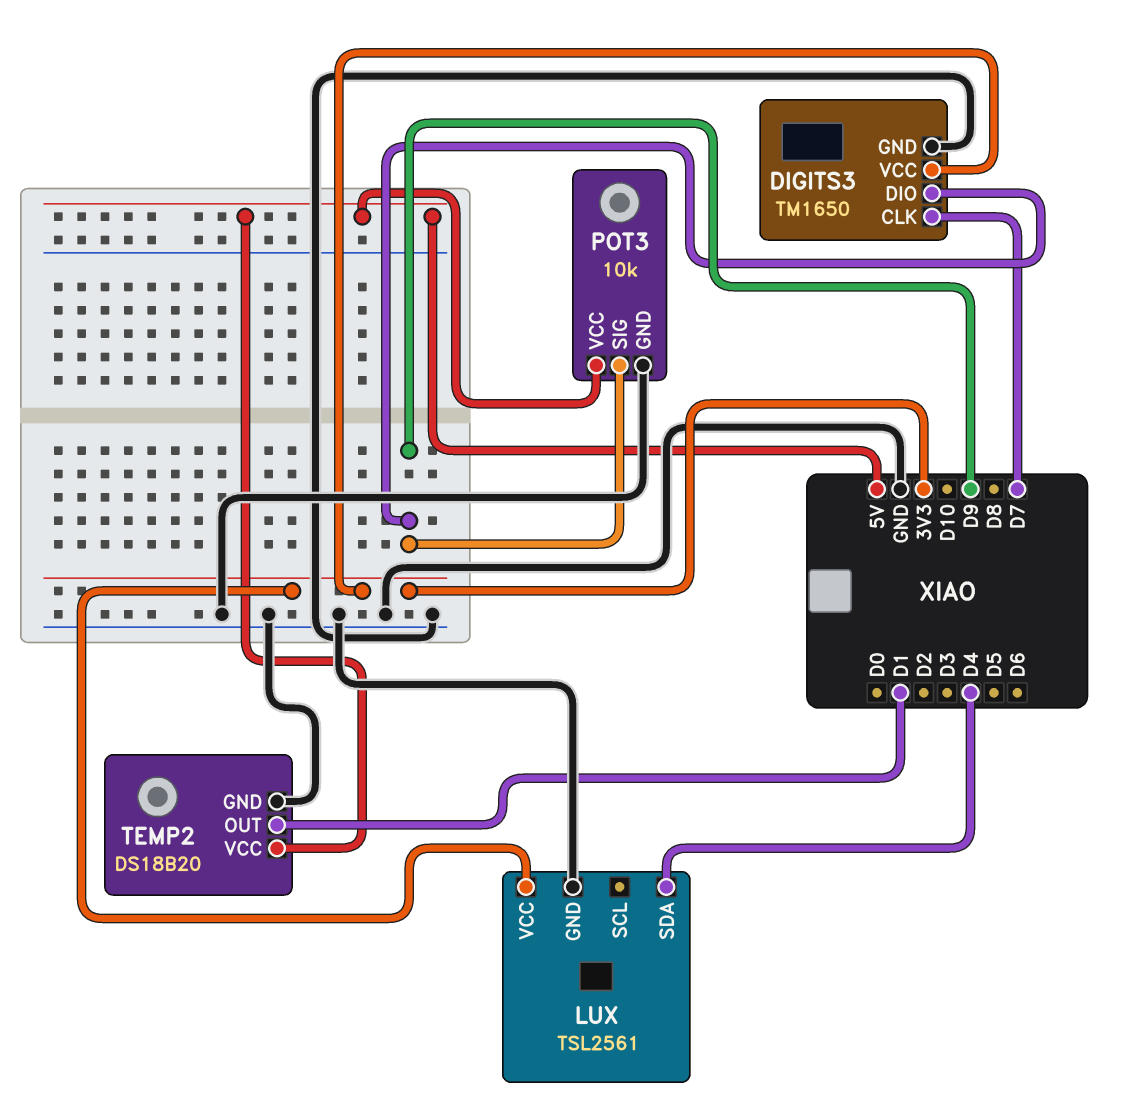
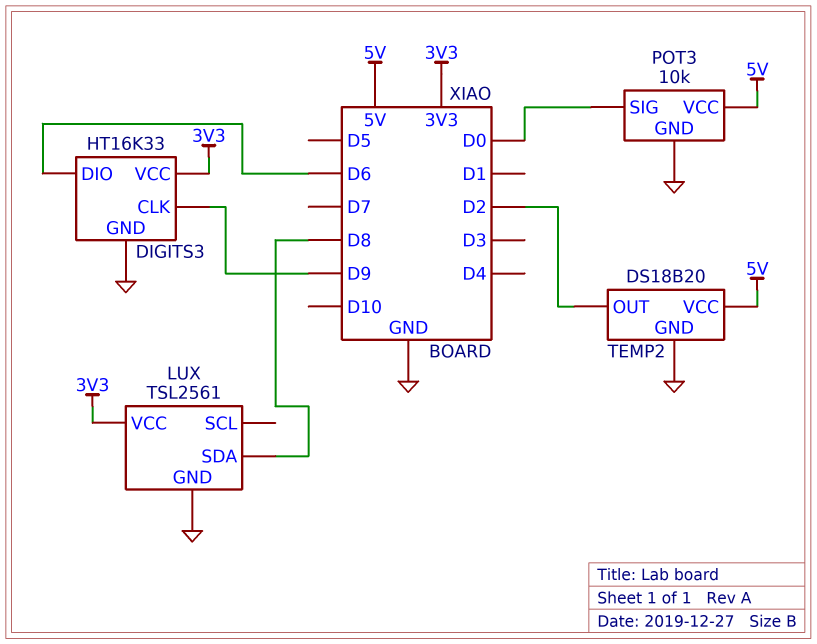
DIGITS3: TM1650 -> HT16K33
DIGITS3 pin CLK: D7 -> D9
DIGITS3 pin DIO: D9 -> D6
LUX pin SDA: D4 -> D8
POT3 pin SIG: D9 -> D0
TEMP2 pin OUT: D1 -> D2

